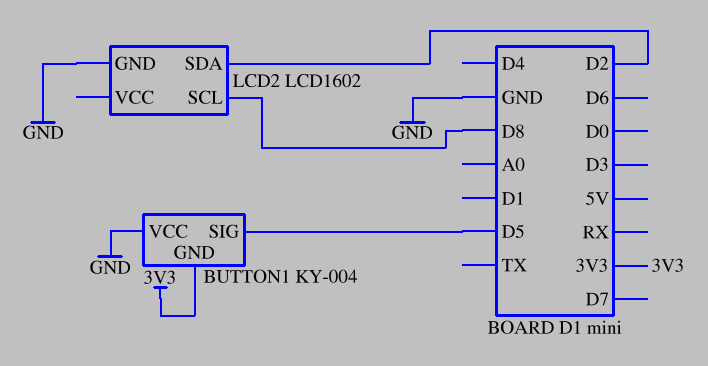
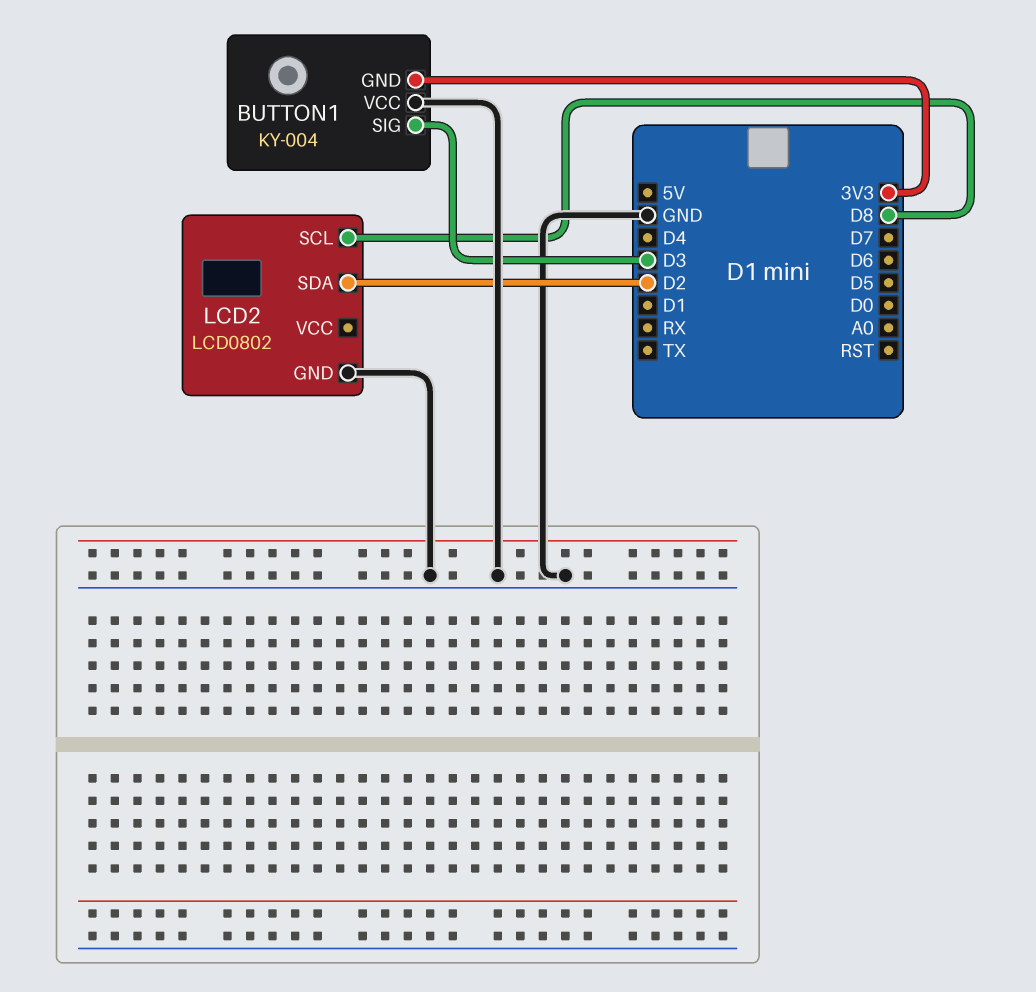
BUTTON1 pin SIG: D5 -> D3
LCD2: LCD1602 -> LCD0802

